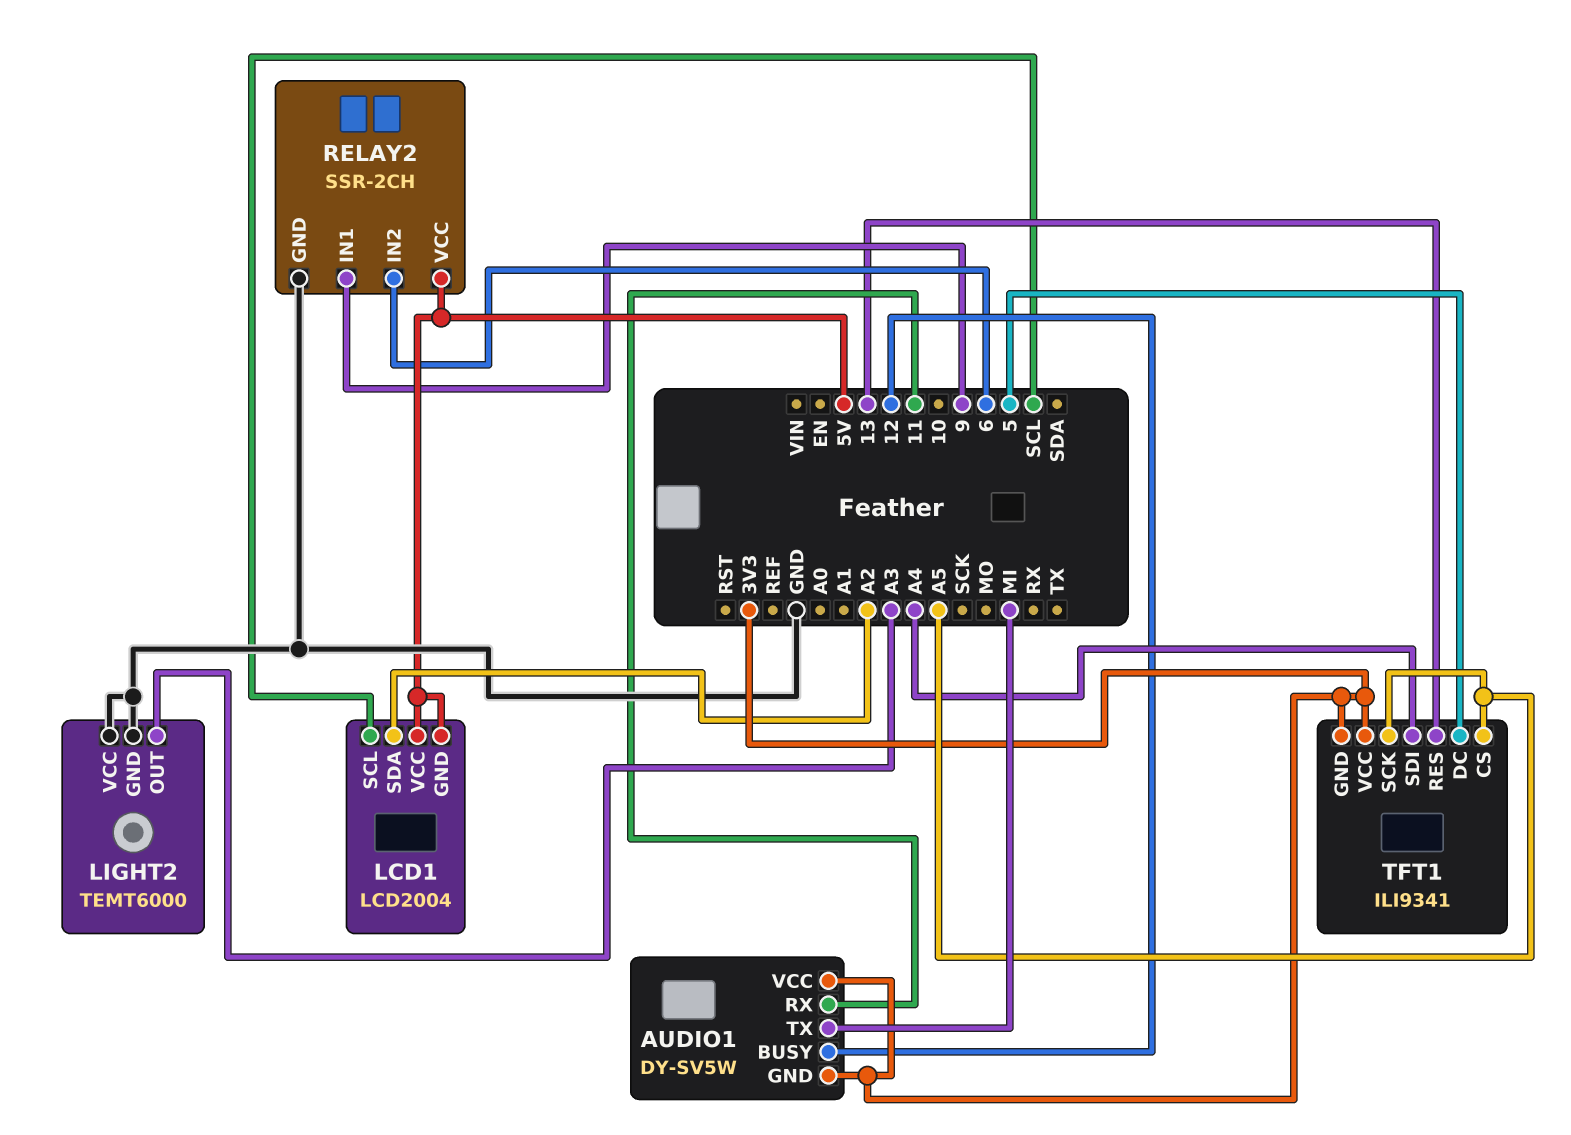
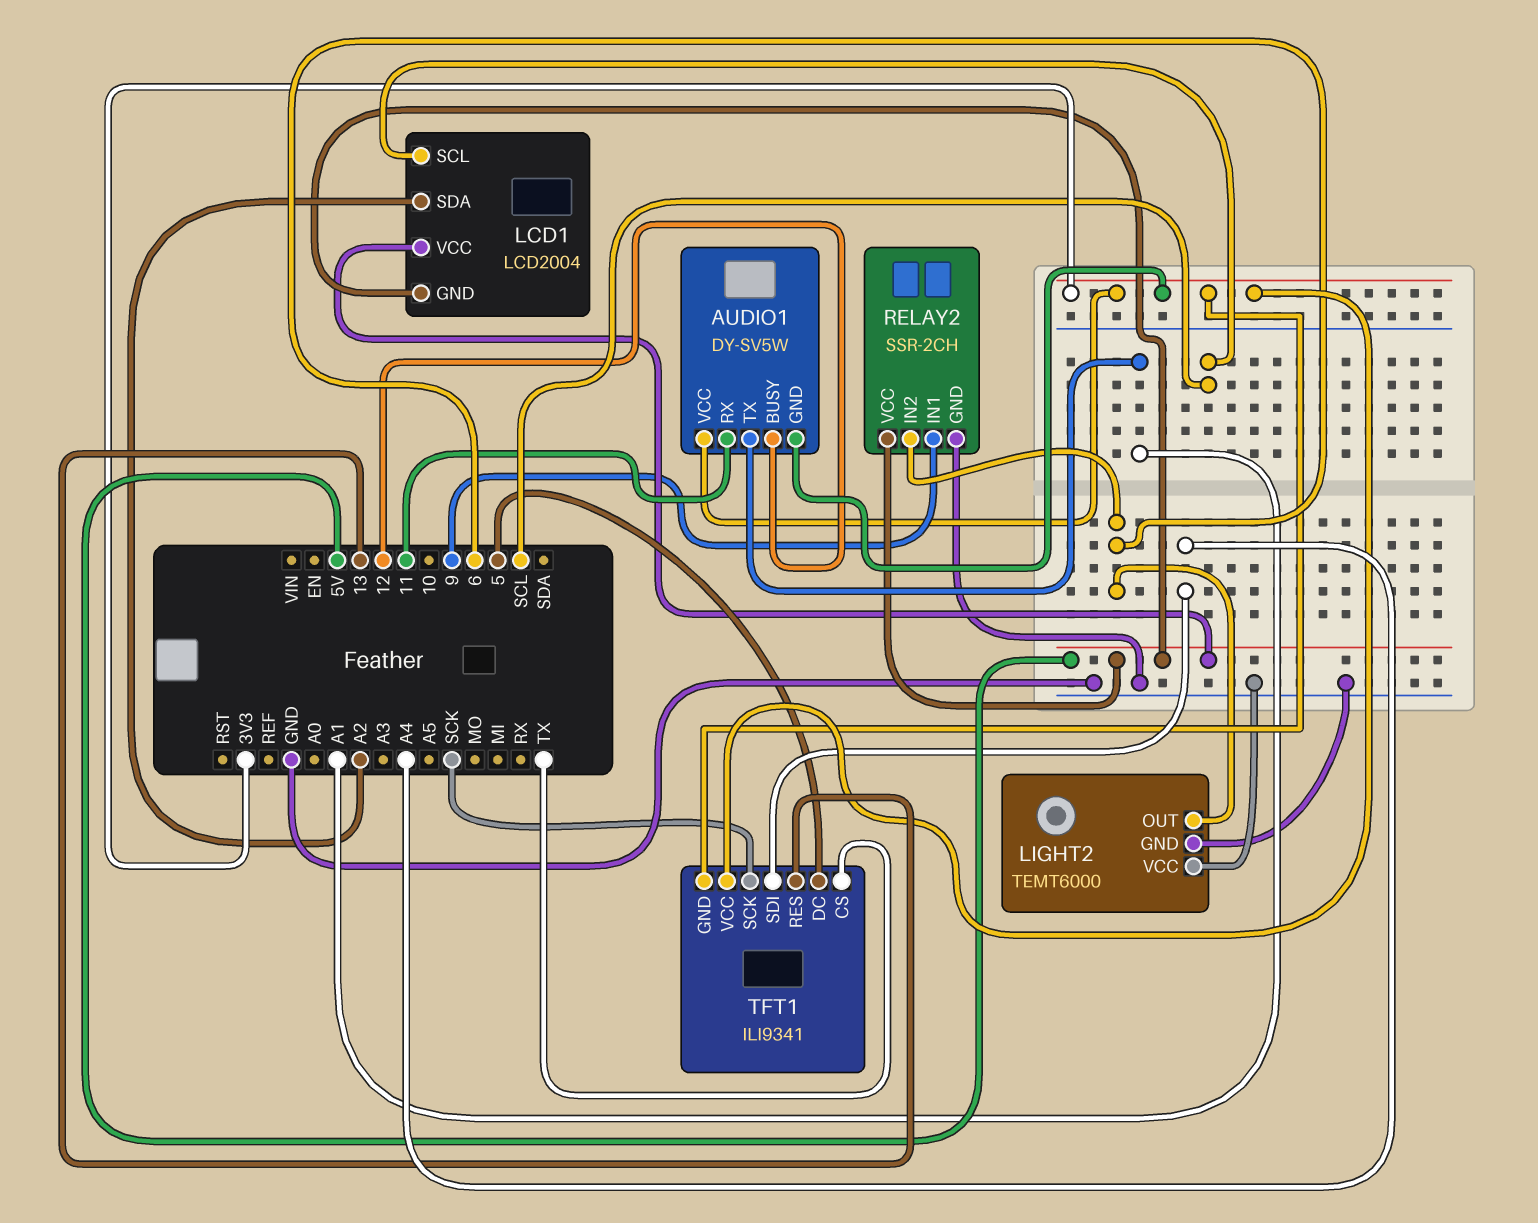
AUDIO1 pin TX: MI -> A1
LIGHT2 pin OUT: A3 -> 6
TFT1 pin CS: A5 -> TX
TFT1 pin SCK: A5 -> SCK

